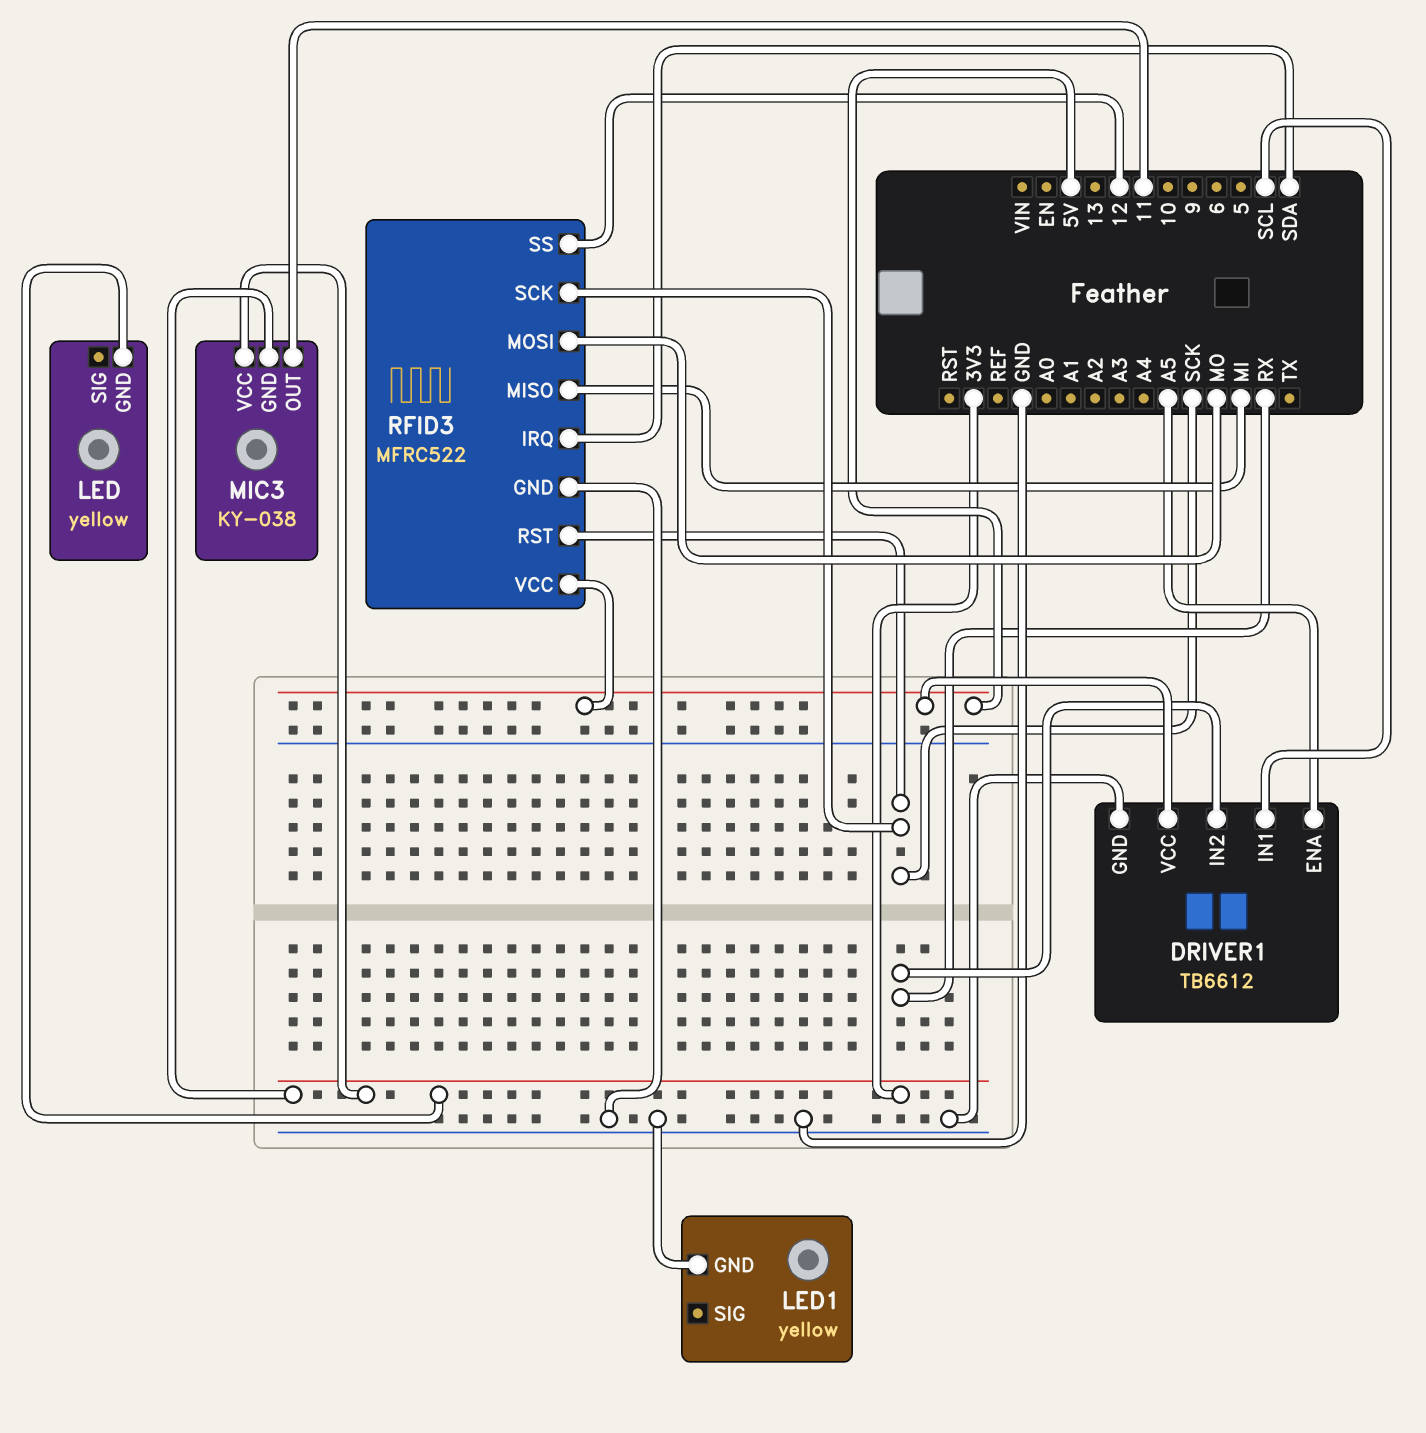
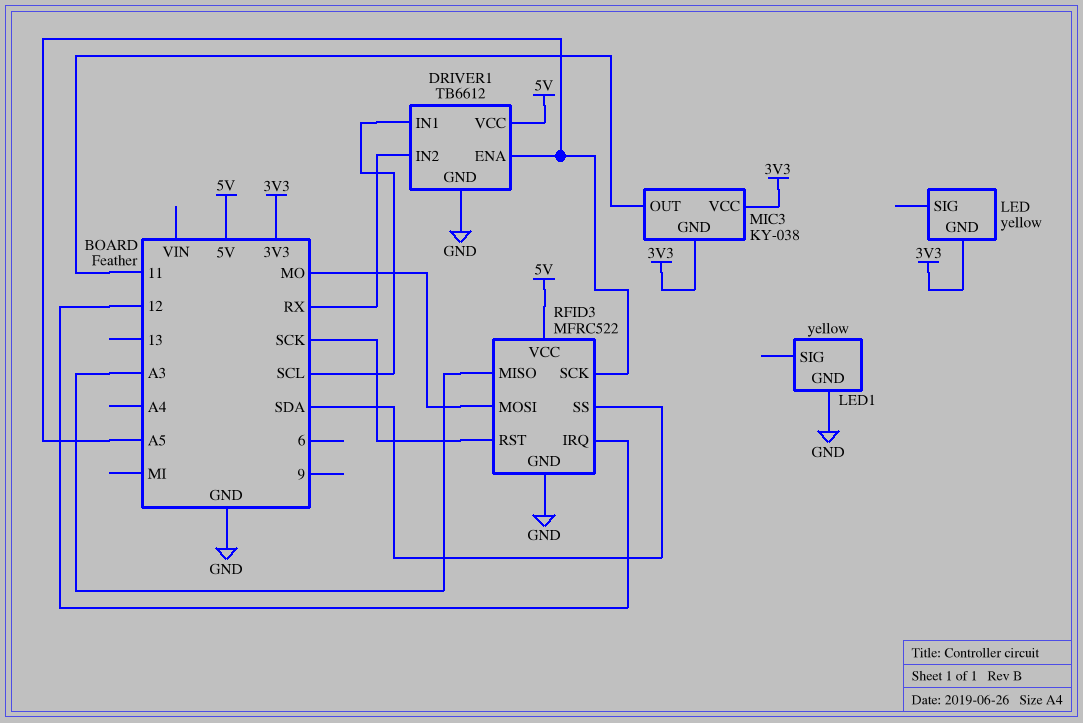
RFID3 pin IRQ: SDA -> 12
RFID3 pin MISO: MI -> A3
RFID3 pin SCK: SCK -> A5
RFID3 pin SS: 12 -> SDA

